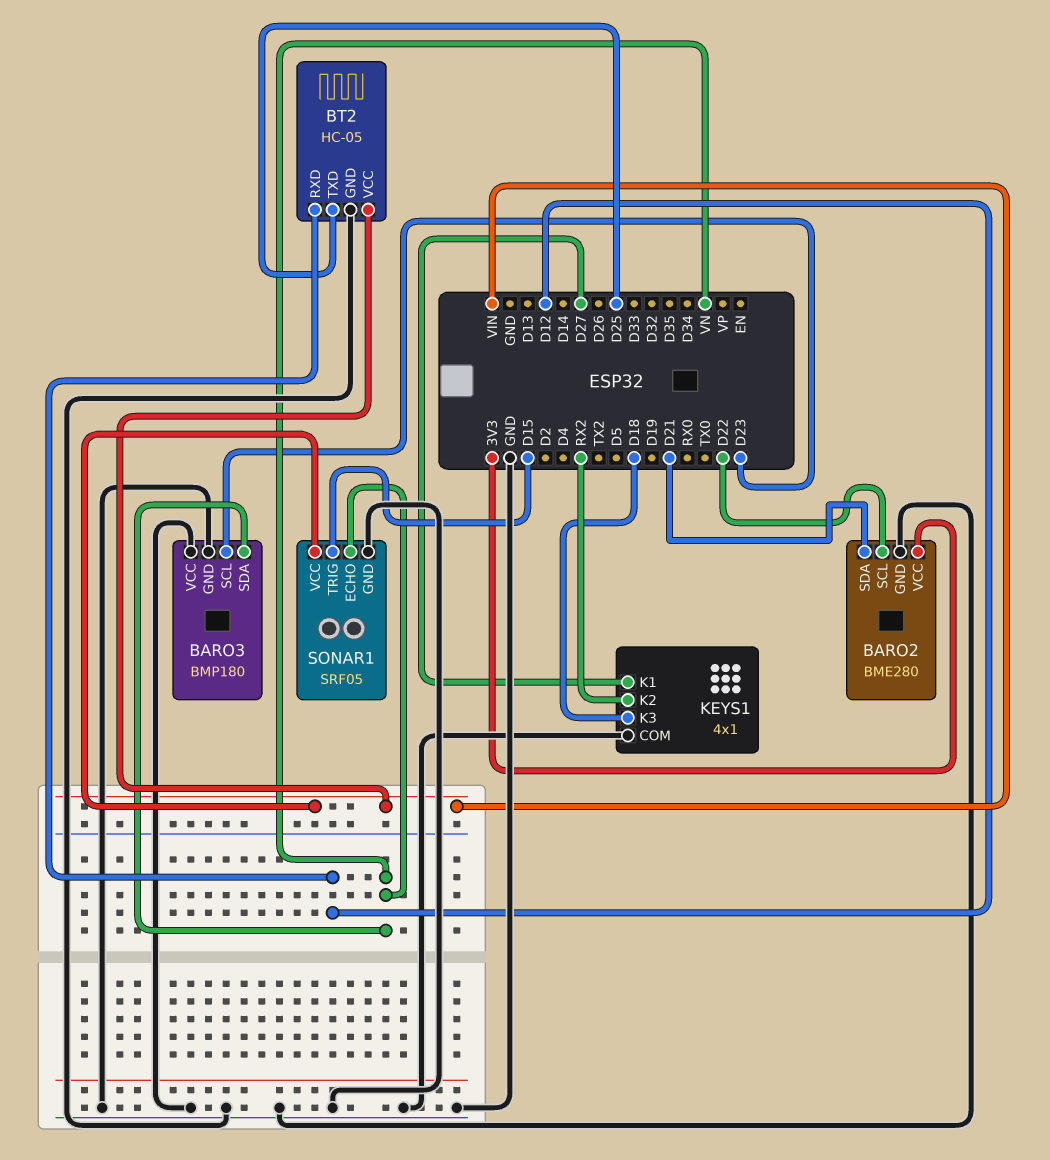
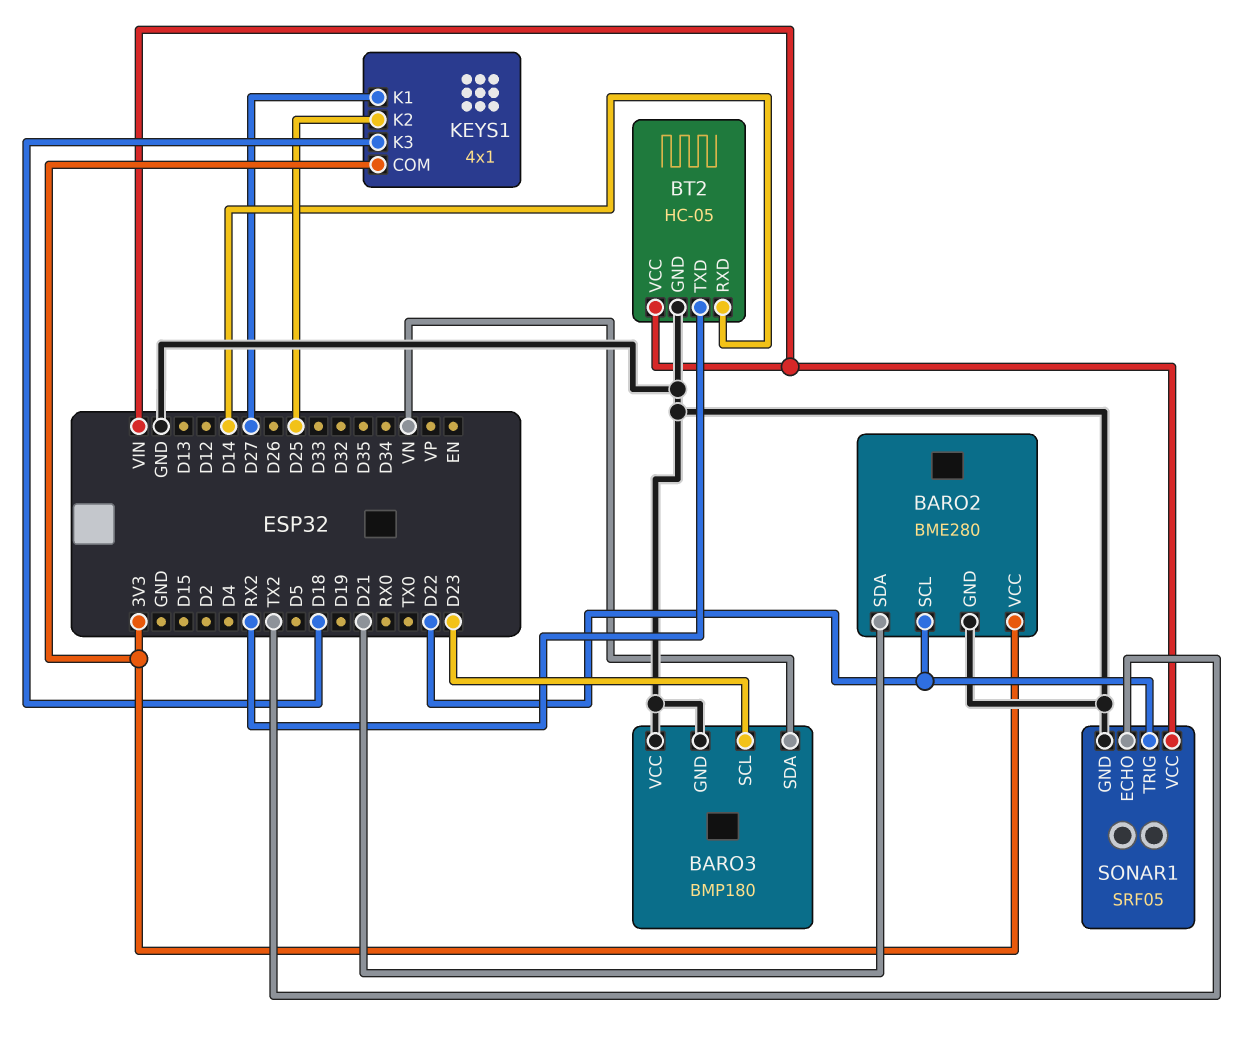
BT2 pin RXD: D12 -> D14
BT2 pin TXD: D25 -> RX2
KEYS1 pin COM: GND -> 3V3
KEYS1 pin K2: RX2 -> D25
SONAR1 pin ECHO: VN -> TX2
SONAR1 pin TRIG: D15 -> D22

